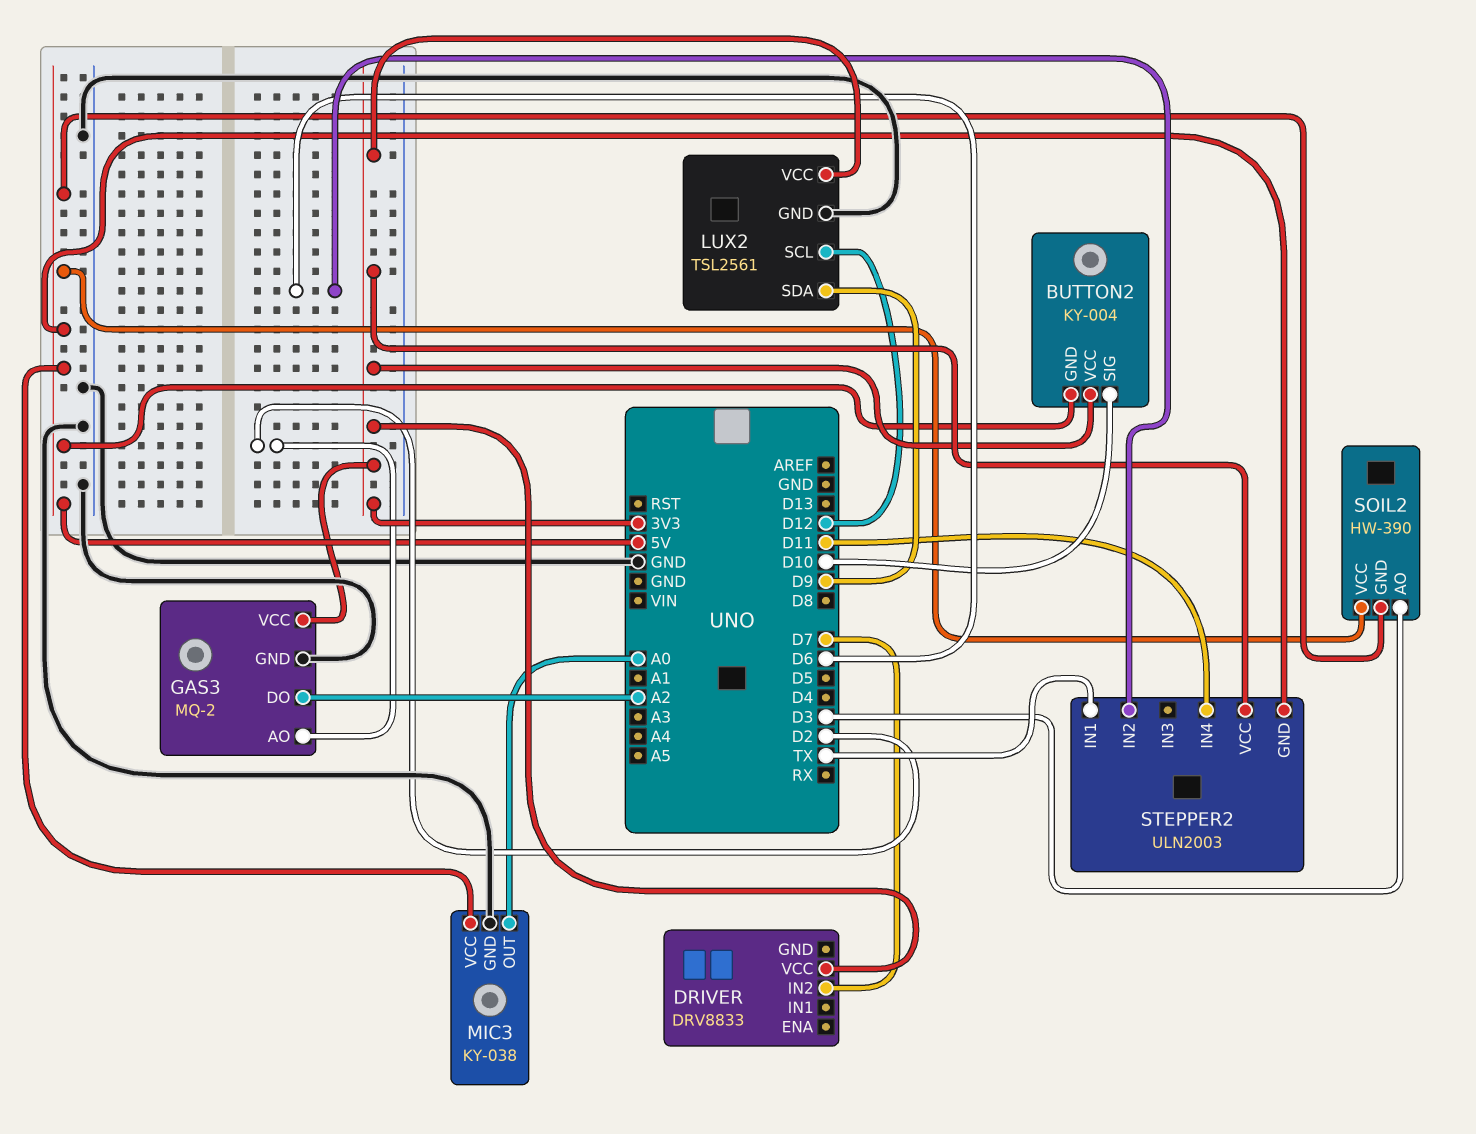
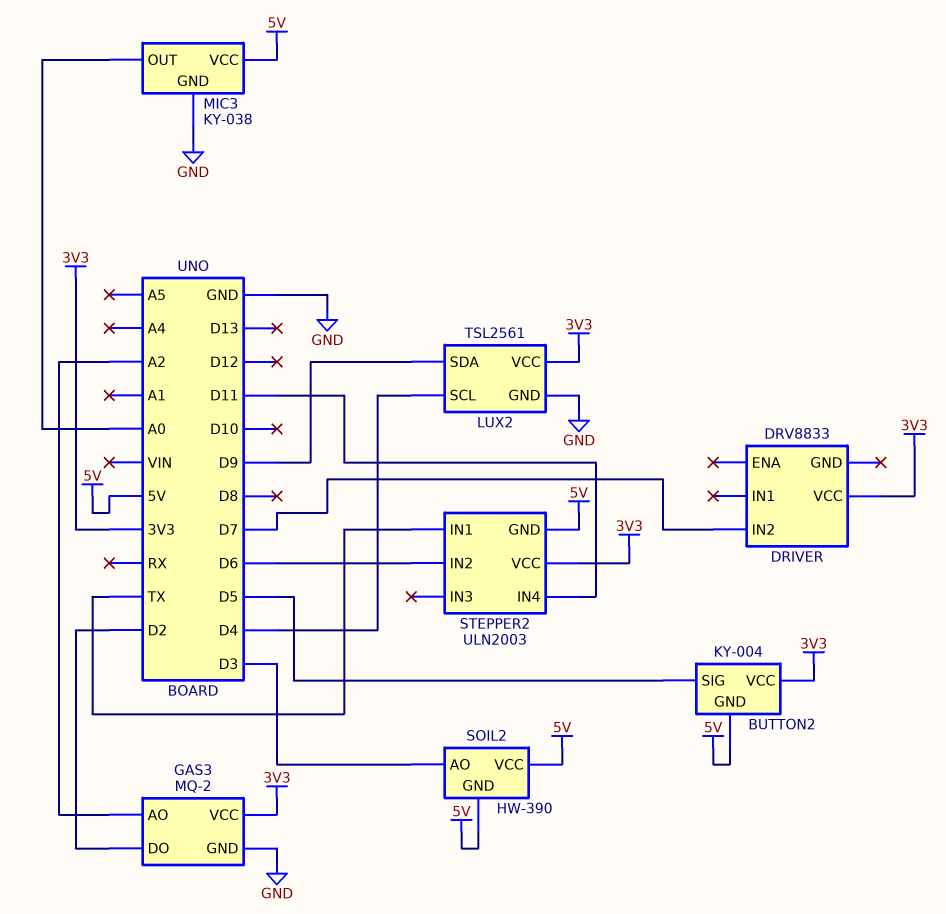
BUTTON2 pin SIG: D10 -> D5
GAS3 pin AO: D2 -> A2
GAS3 pin DO: A2 -> D2
LUX2 pin SCL: D12 -> D4

